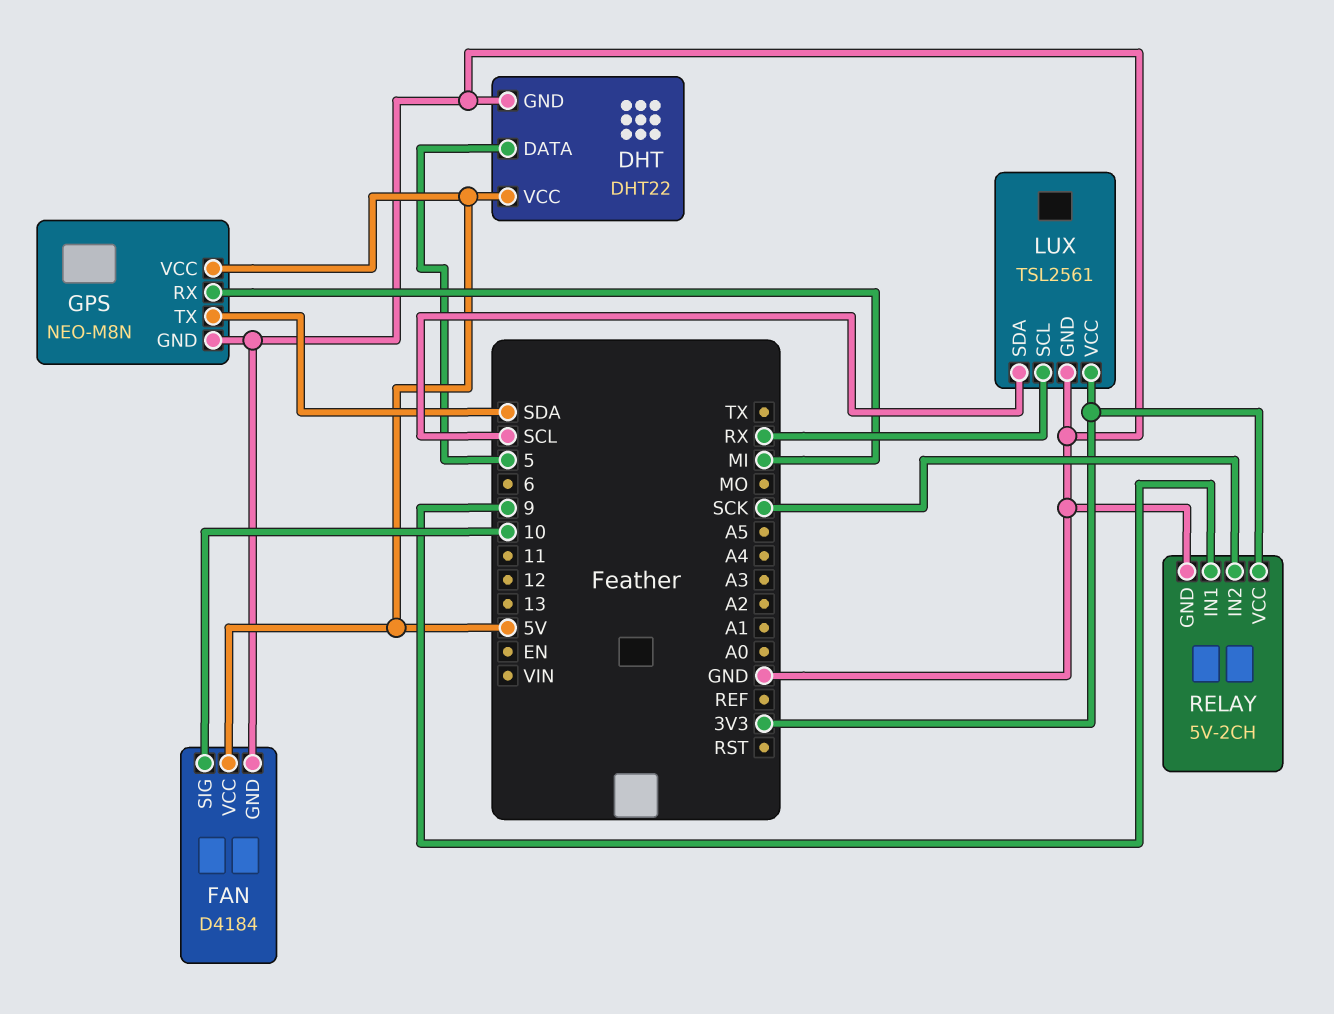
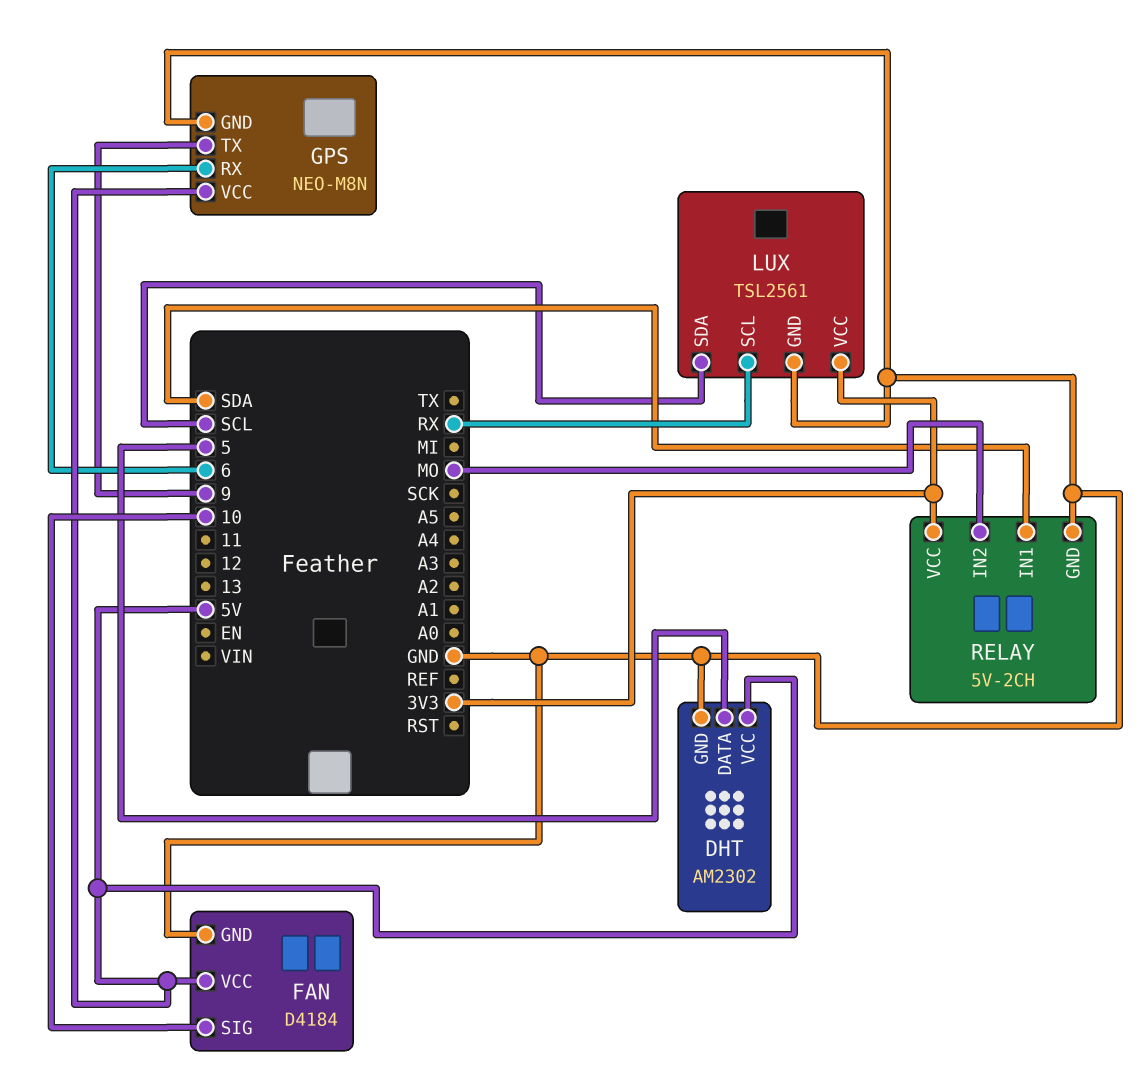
DHT: DHT22 -> AM2302
GPS pin RX: MI -> 6
GPS pin TX: SDA -> 9
RELAY pin IN1: 9 -> SDA
RELAY pin IN2: SCK -> MO

